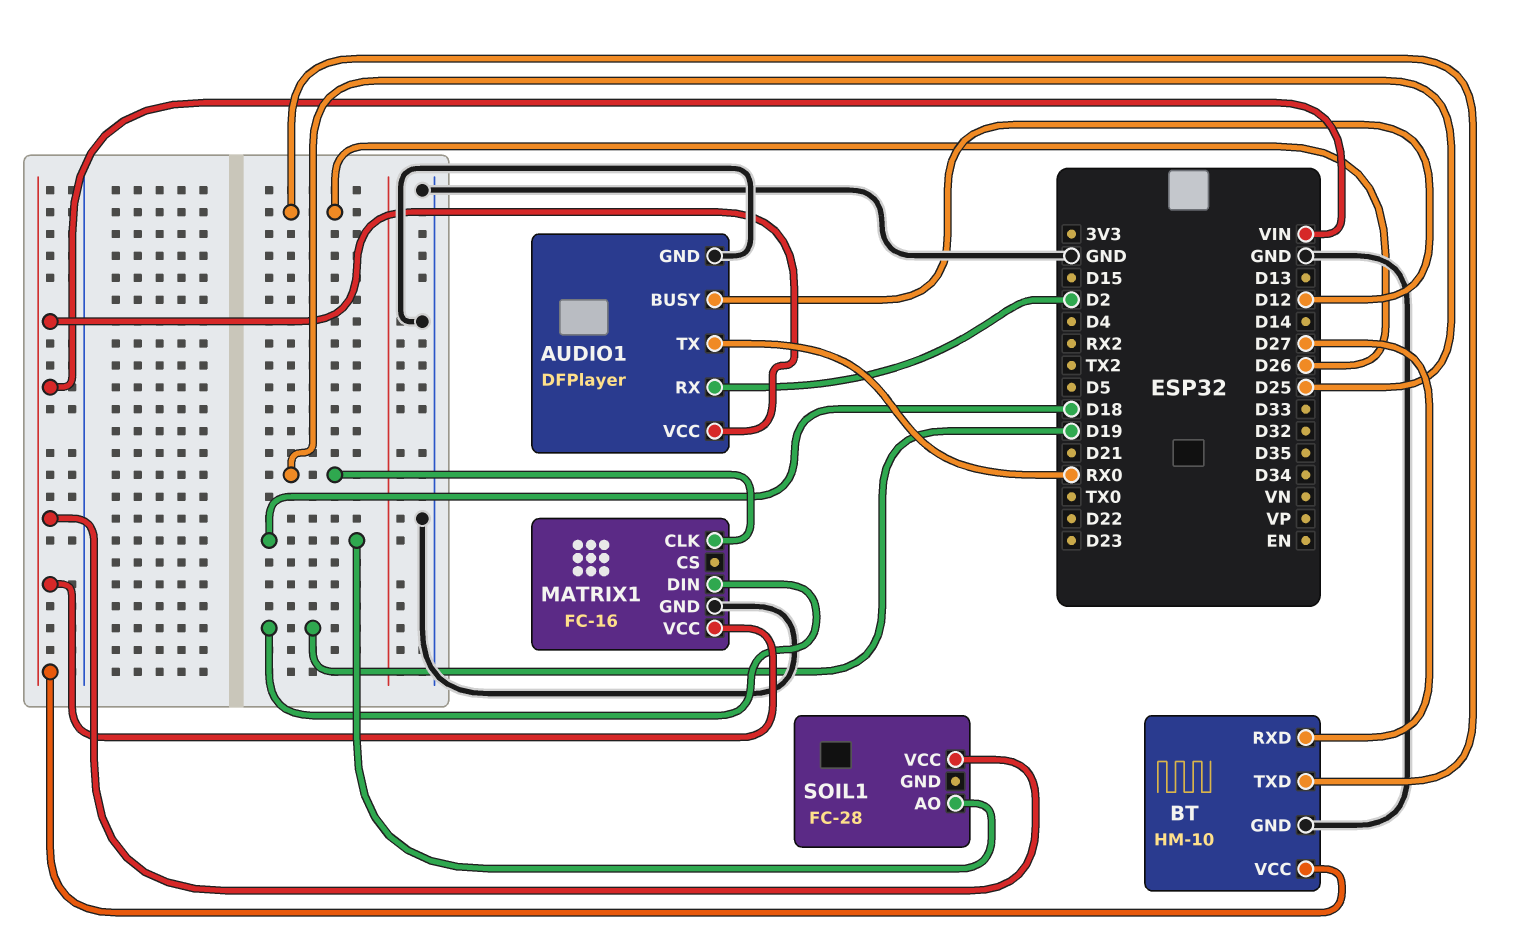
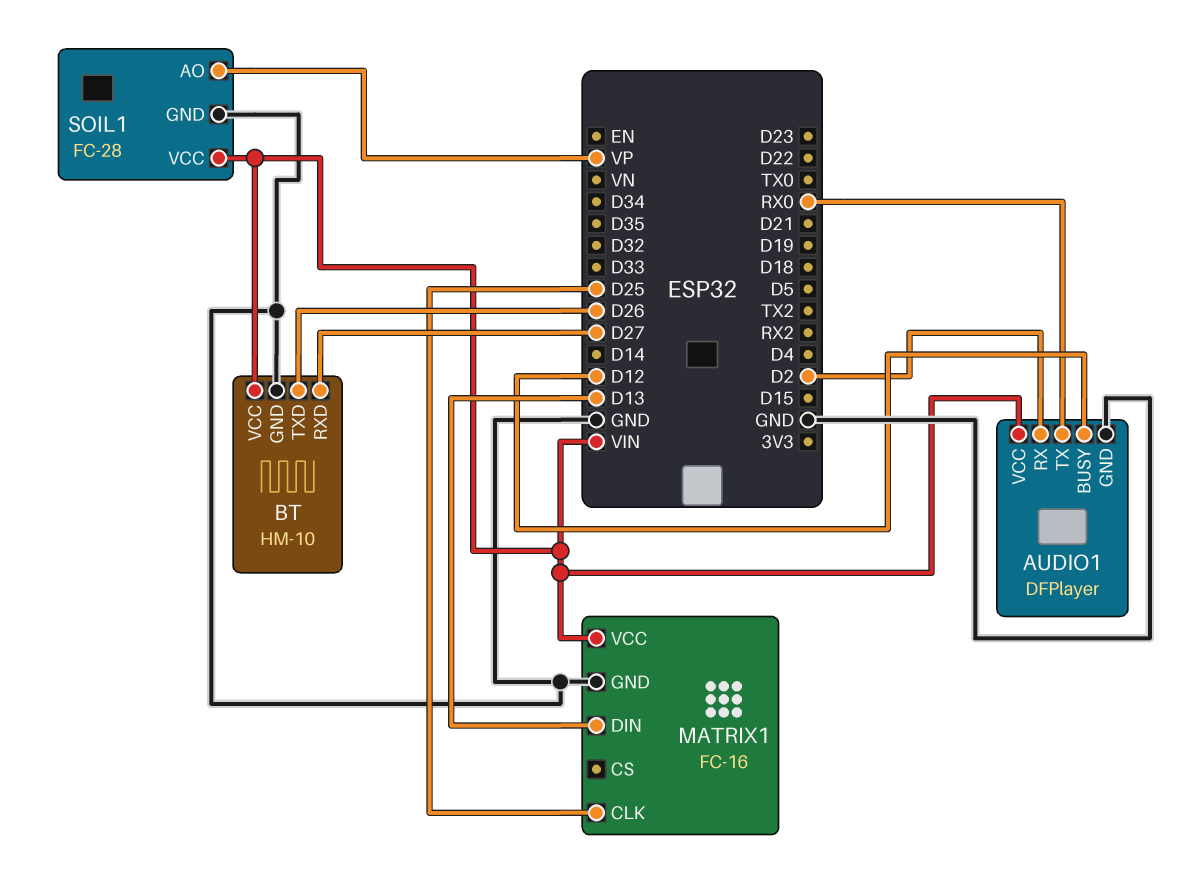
MATRIX1 pin DIN: D19 -> D13
SOIL1 pin AO: D18 -> VP
SOIL1 pin GND: none -> GND

